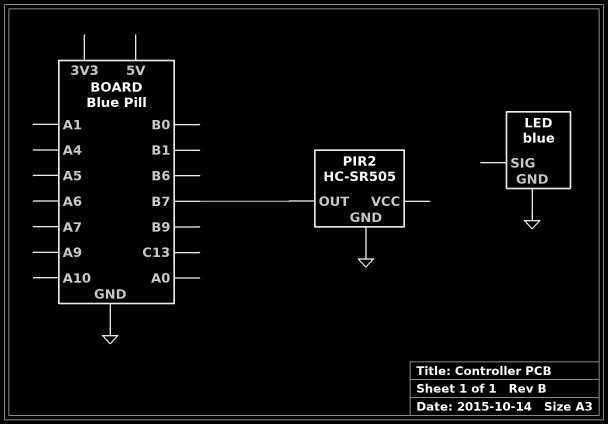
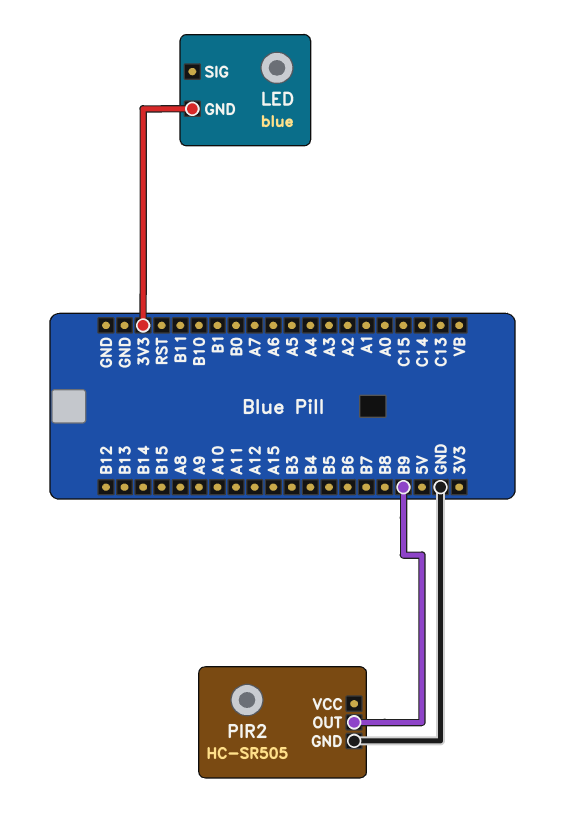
LED pin GND: GND -> 3V3
PIR2 pin OUT: B7 -> B9

